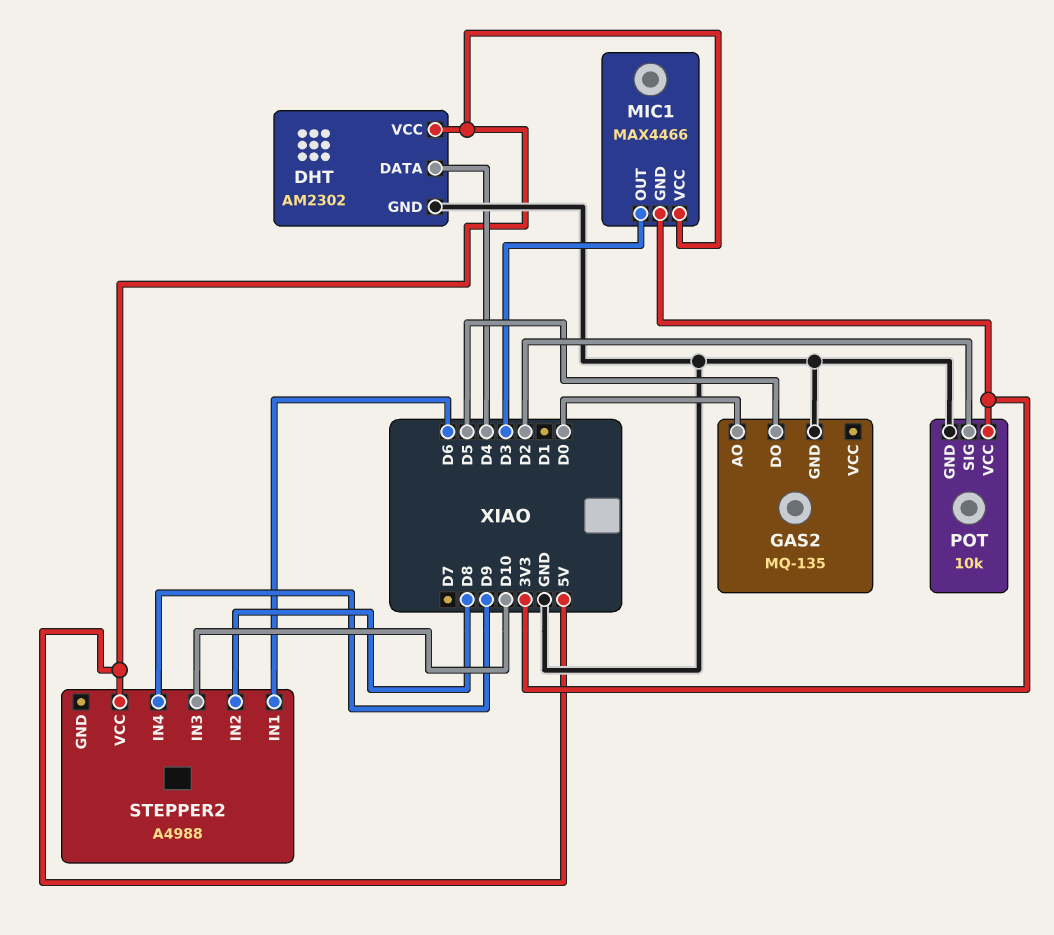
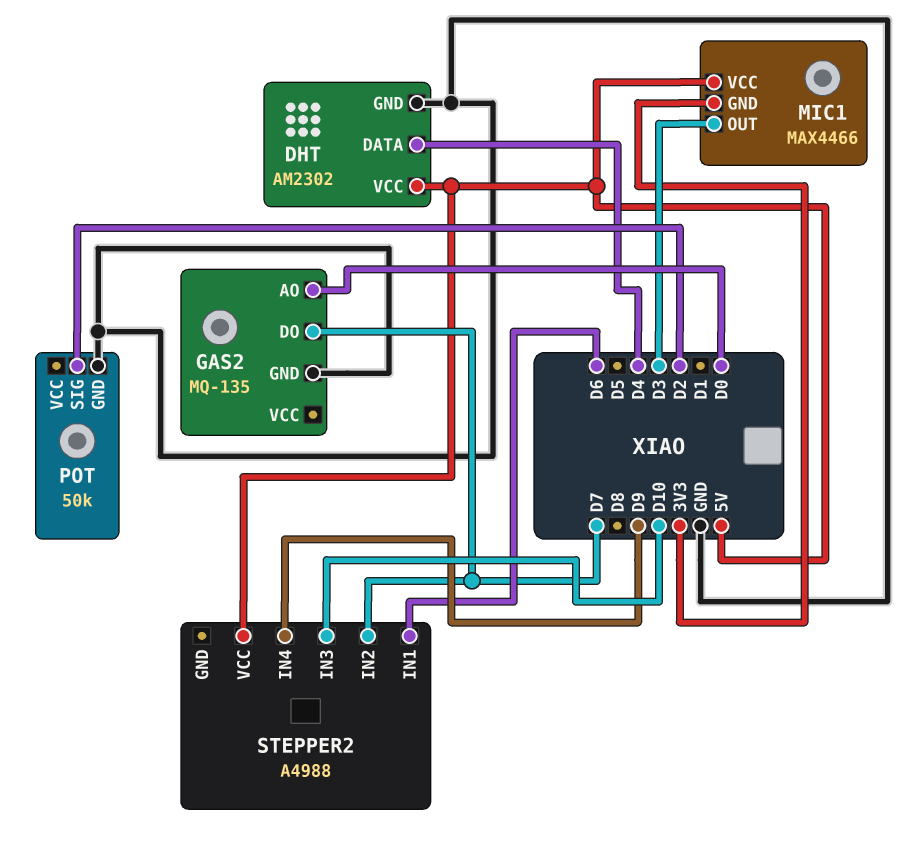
GAS2 pin DO: D5 -> D7
POT: 10k -> 50k
POT pin VCC: 3V3 -> none
STEPPER2 pin IN2: D8 -> D7

